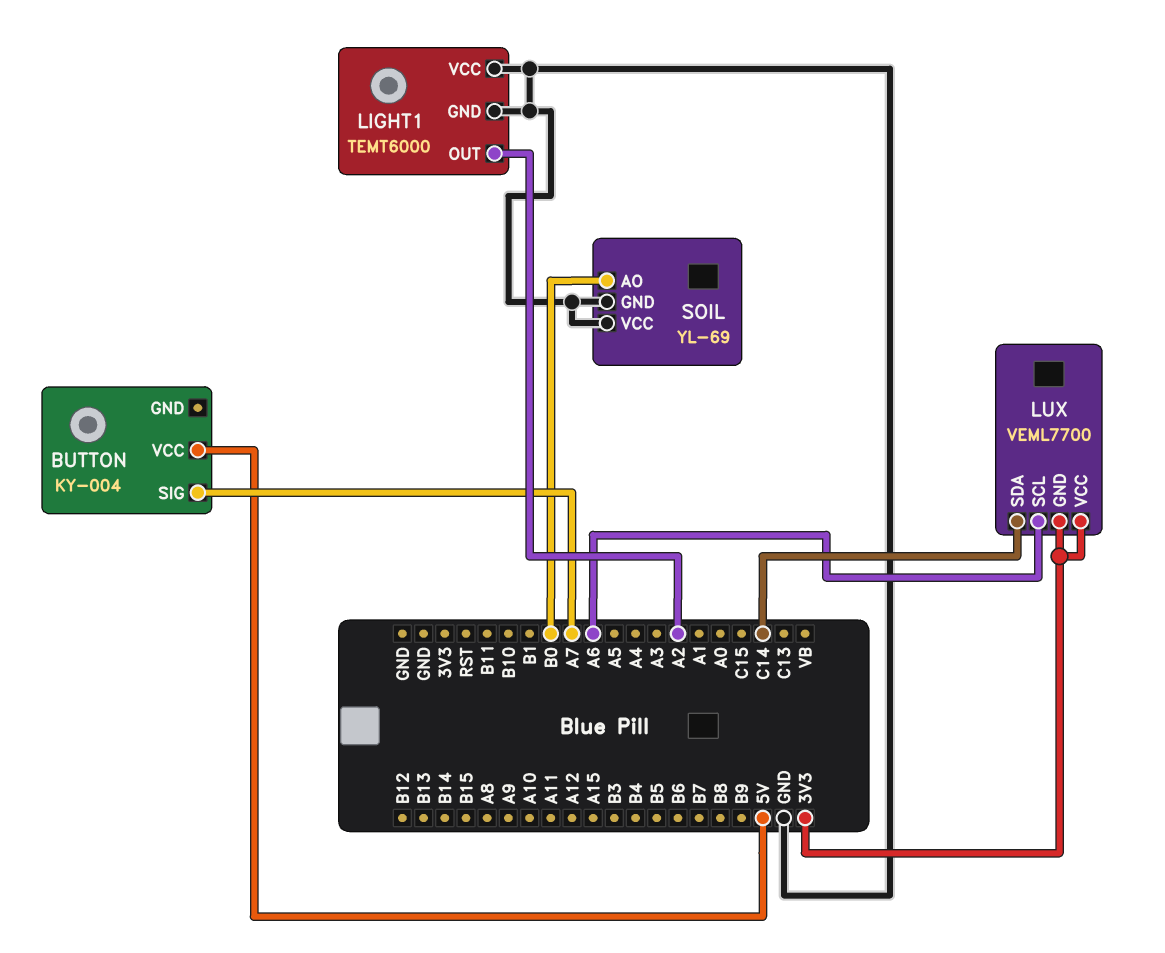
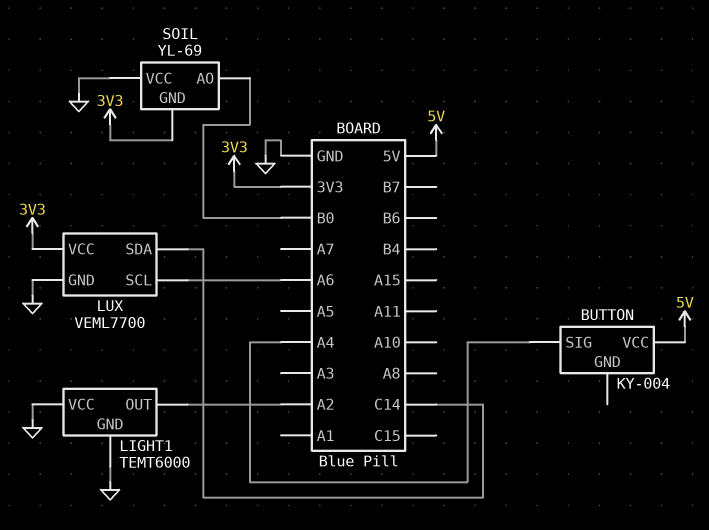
BUTTON pin SIG: A7 -> A4
LUX pin GND: 3V3 -> GND
SOIL pin GND: GND -> 3V3

